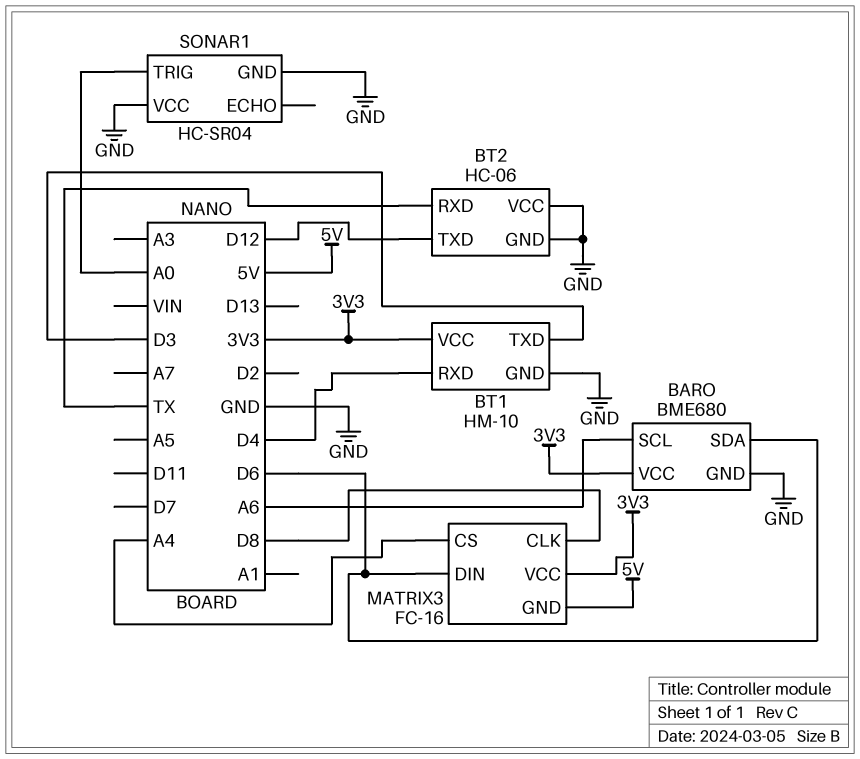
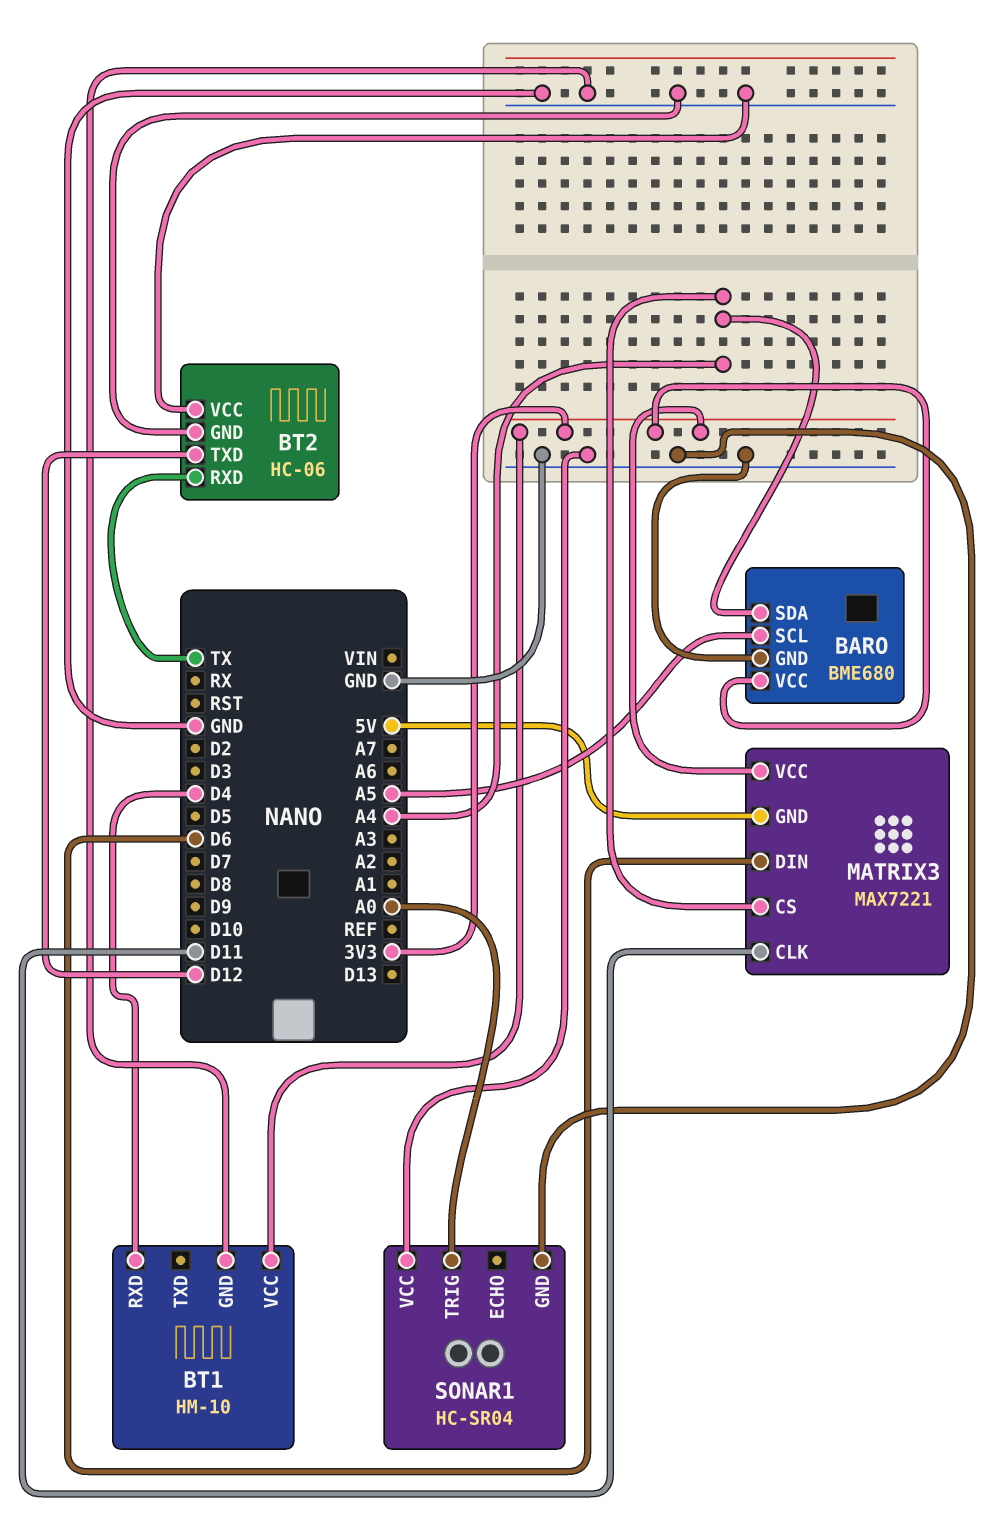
BARO pin SCL: A6 -> A5
BARO pin SDA: D6 -> A4
BT1 pin TXD: D3 -> none
MATRIX3: FC-16 -> MAX7221
MATRIX3 pin CLK: D8 -> D11

